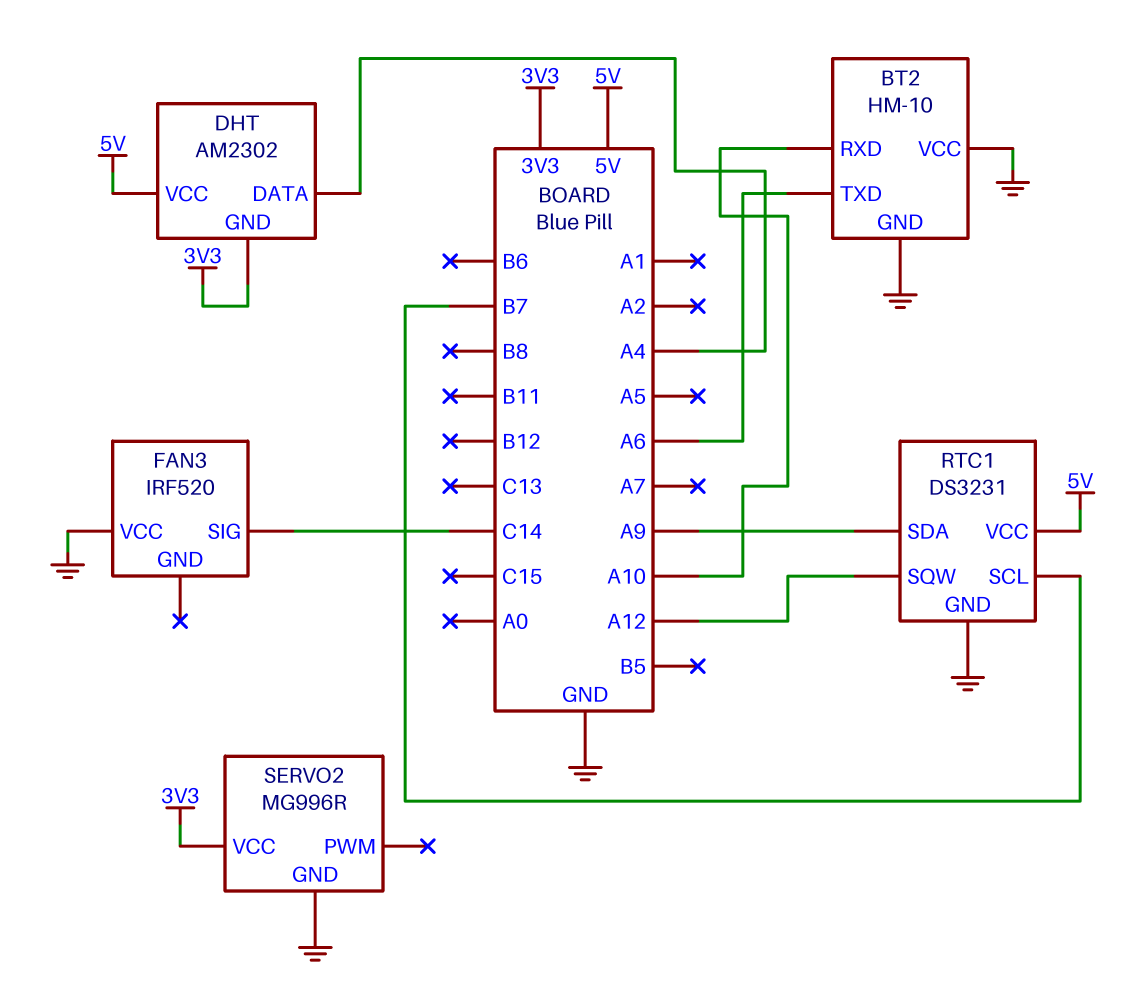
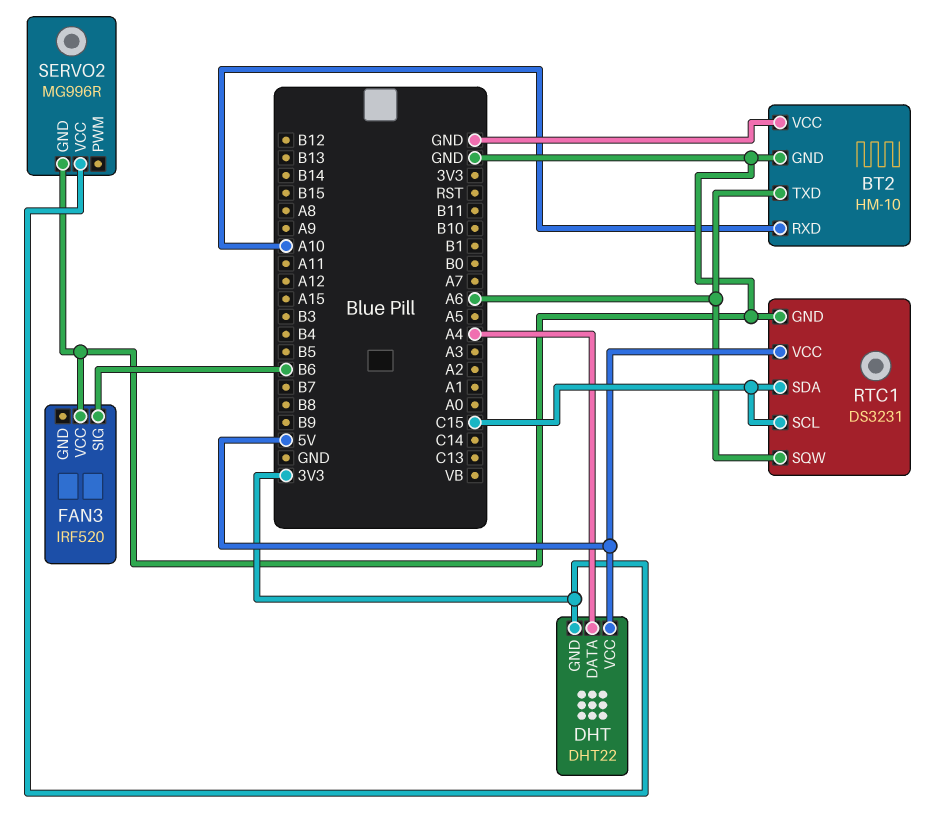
DHT: AM2302 -> DHT22
FAN3 pin SIG: C14 -> B6
RTC1 pin SCL: B7 -> C15
RTC1 pin SDA: A9 -> C15
RTC1 pin SQW: A12 -> A6

